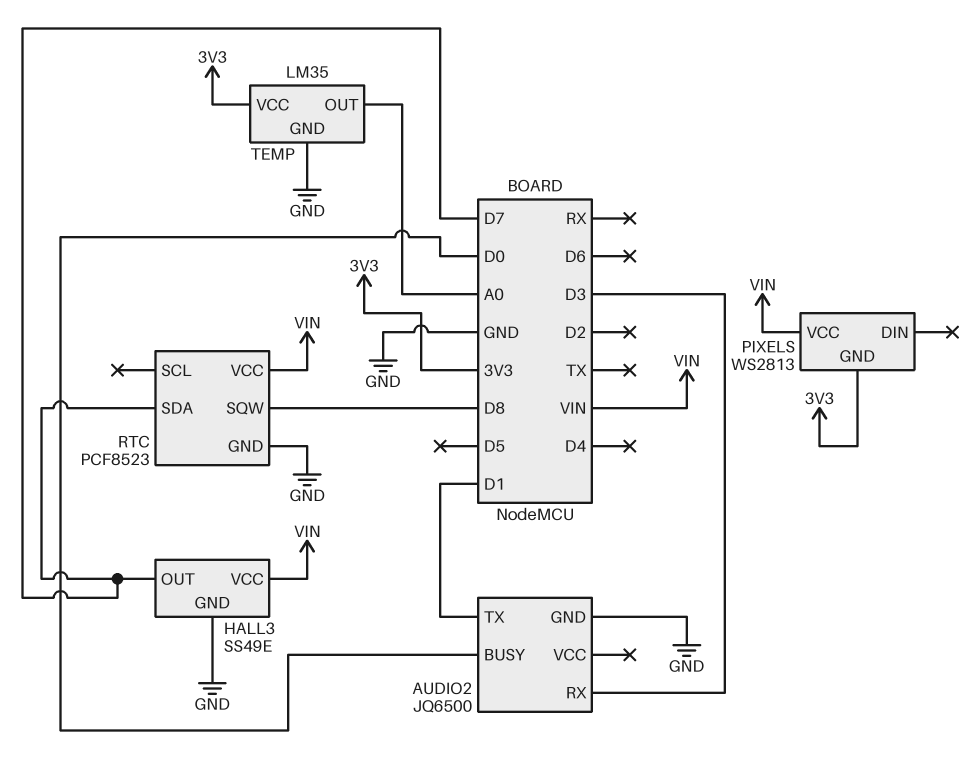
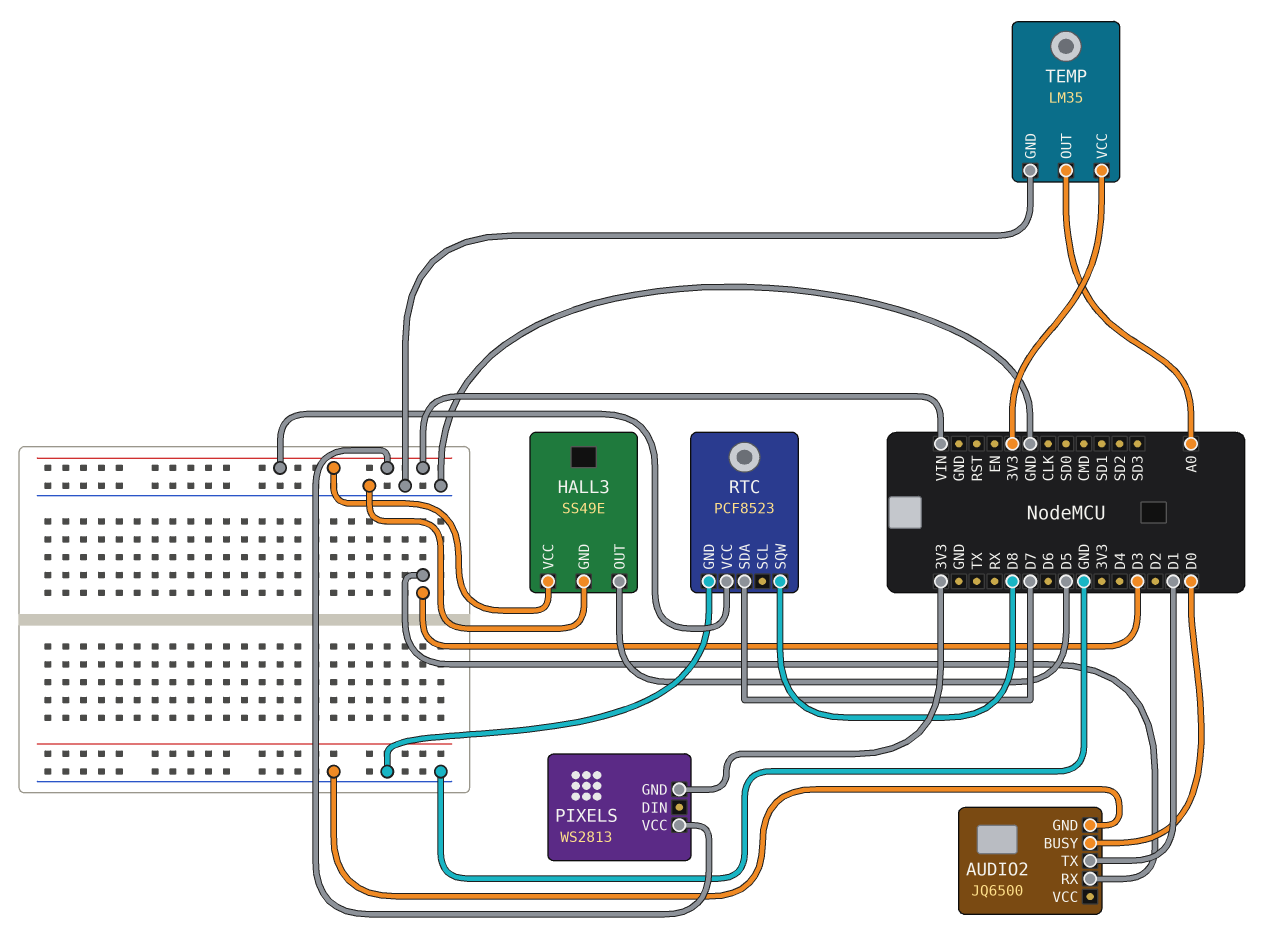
HALL3 pin OUT: D7 -> D5

